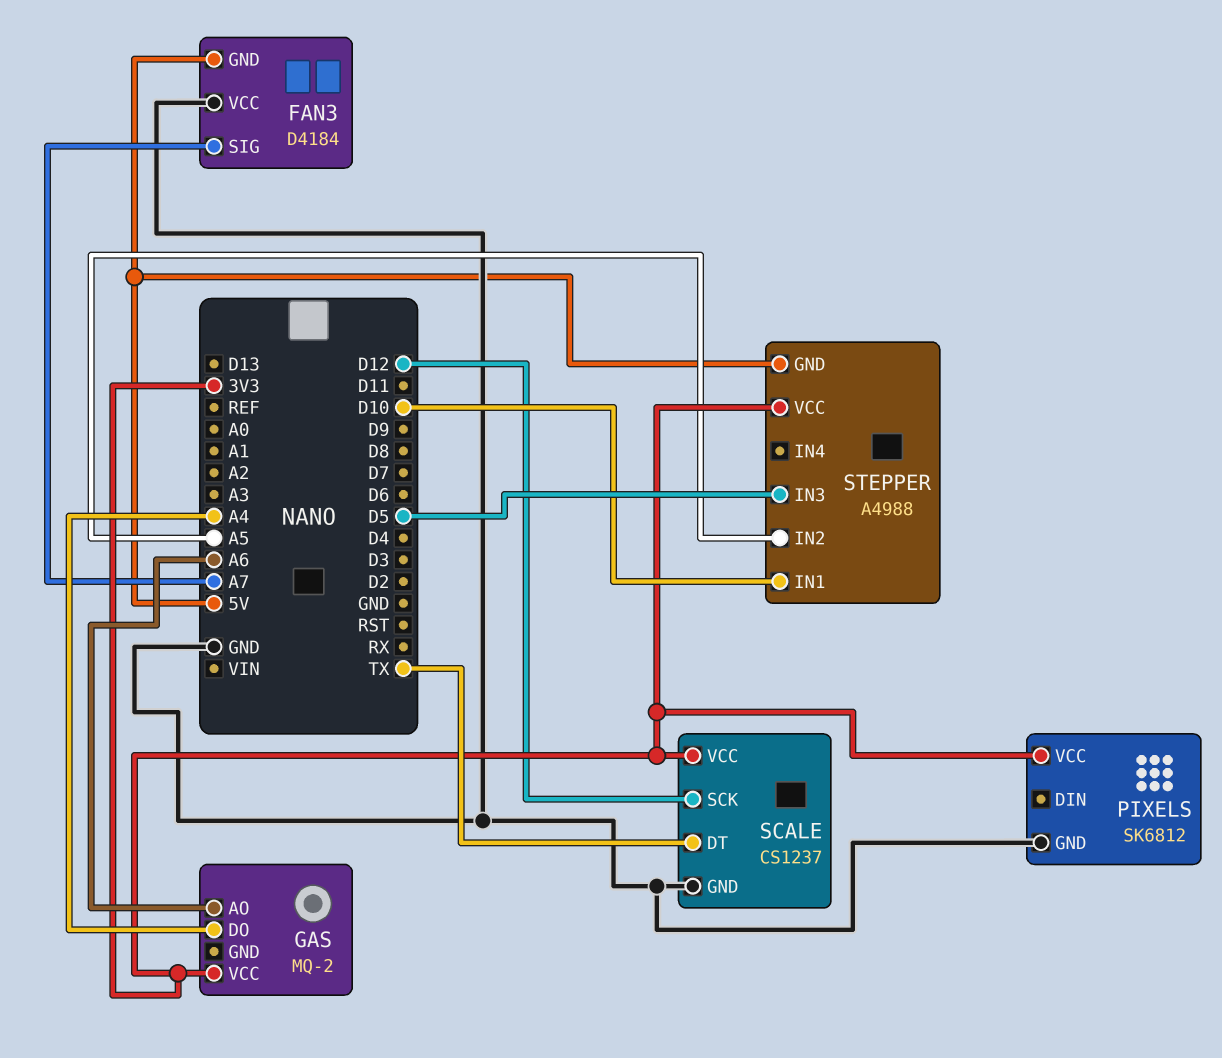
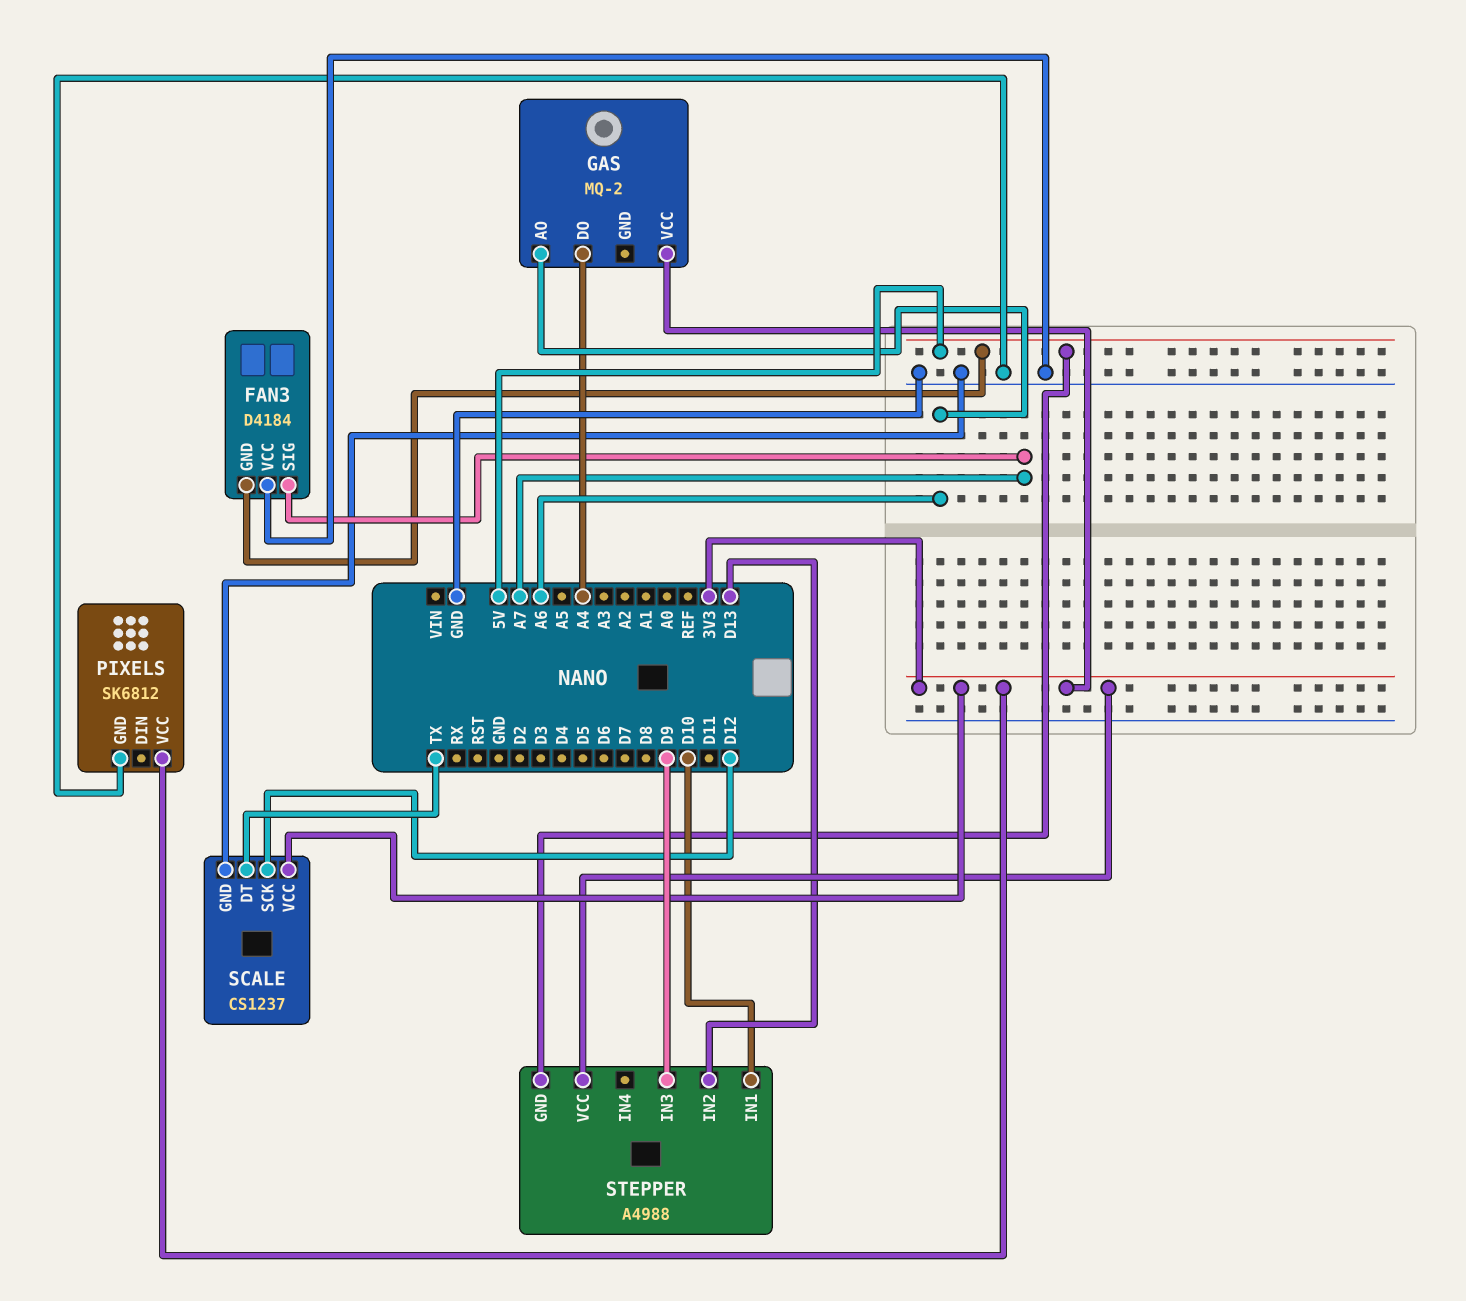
STEPPER pin IN2: A5 -> D13
STEPPER pin IN3: D5 -> D9

